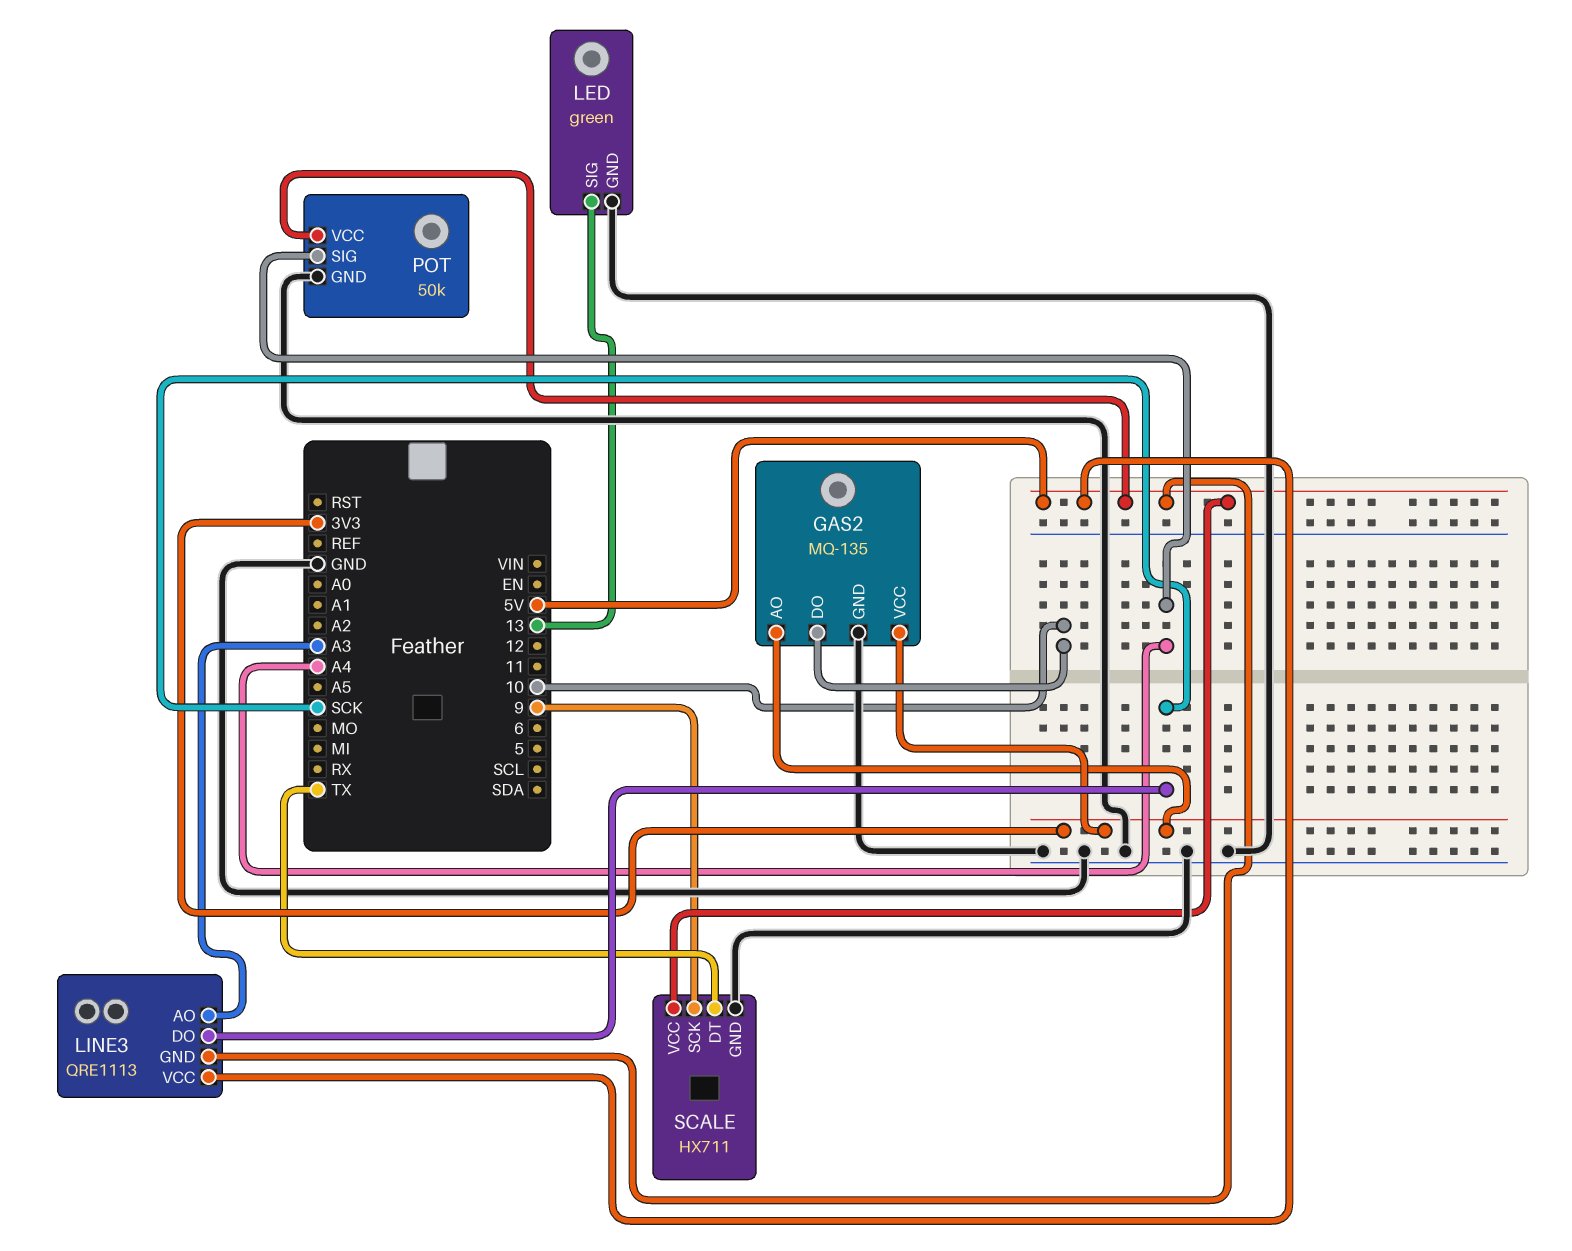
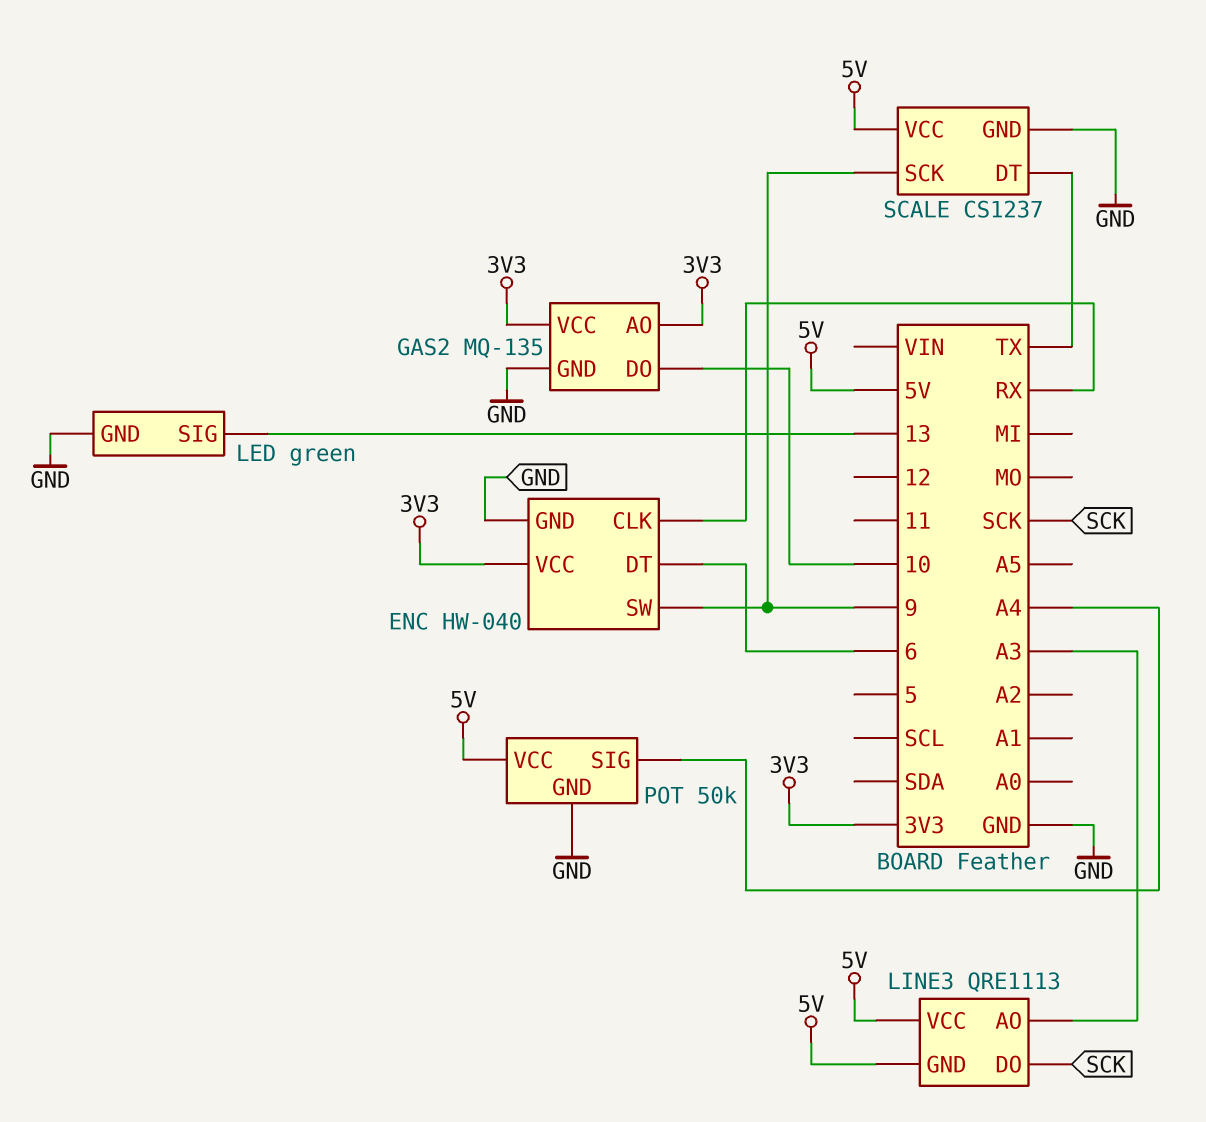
ENC: none -> HW-040
ENC pin CLK: none -> RX
ENC pin DT: none -> 6
ENC pin GND: none -> GND
ENC pin SW: none -> 9
ENC pin VCC: none -> 3V3
SCALE: HX711 -> CS1237

